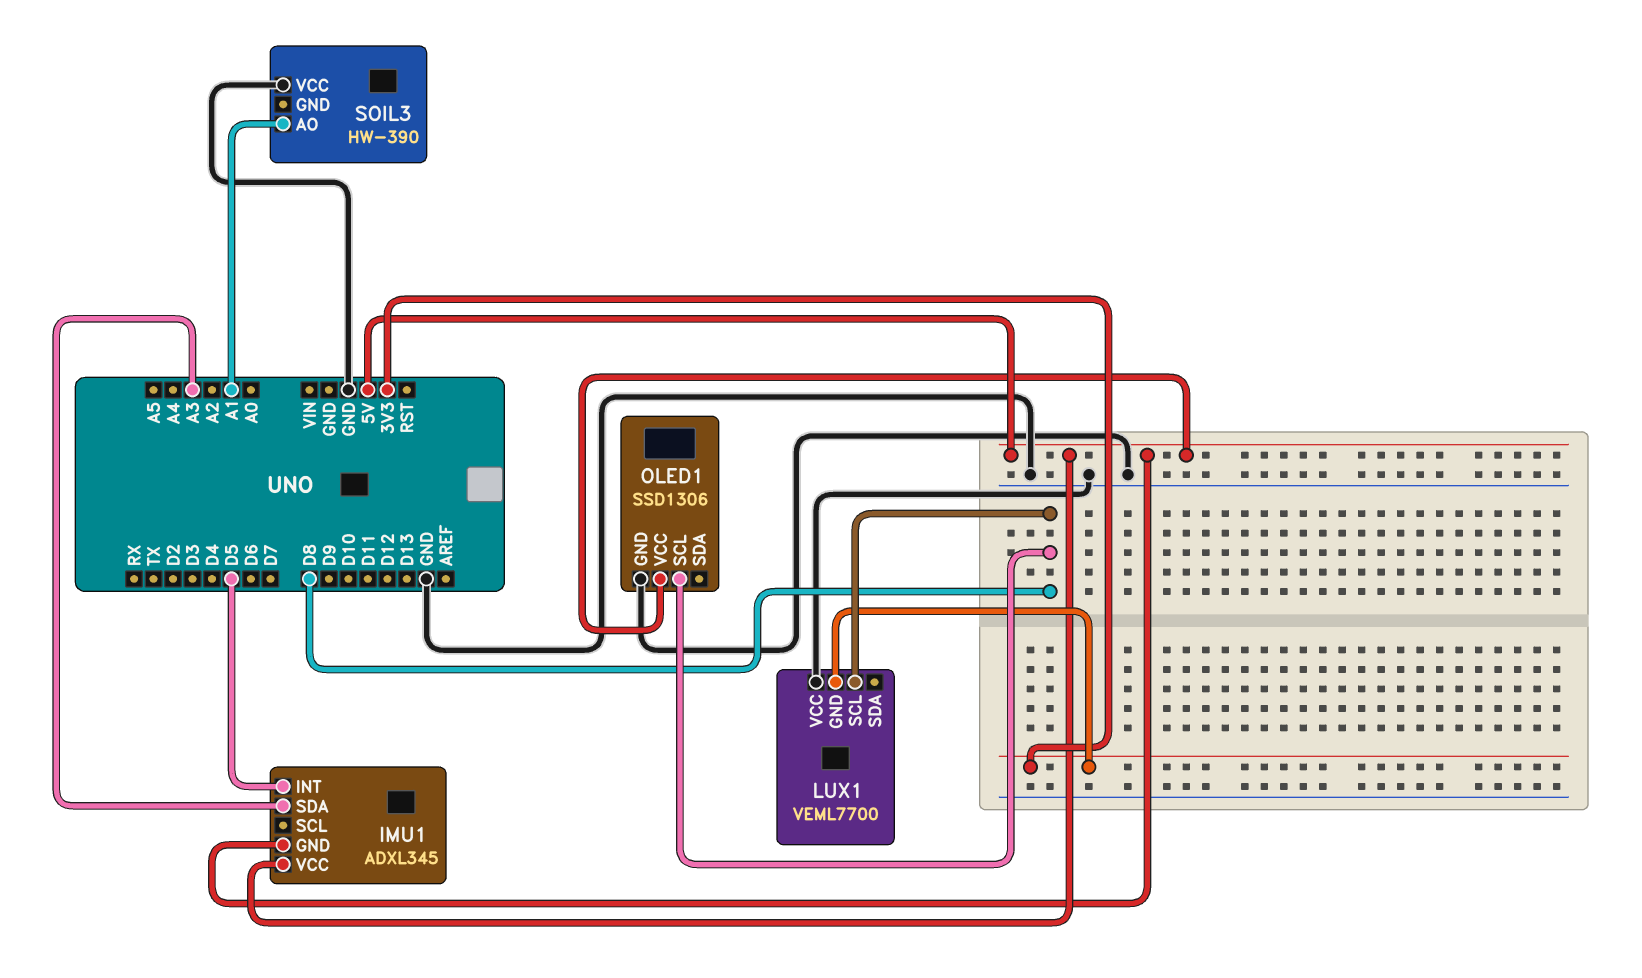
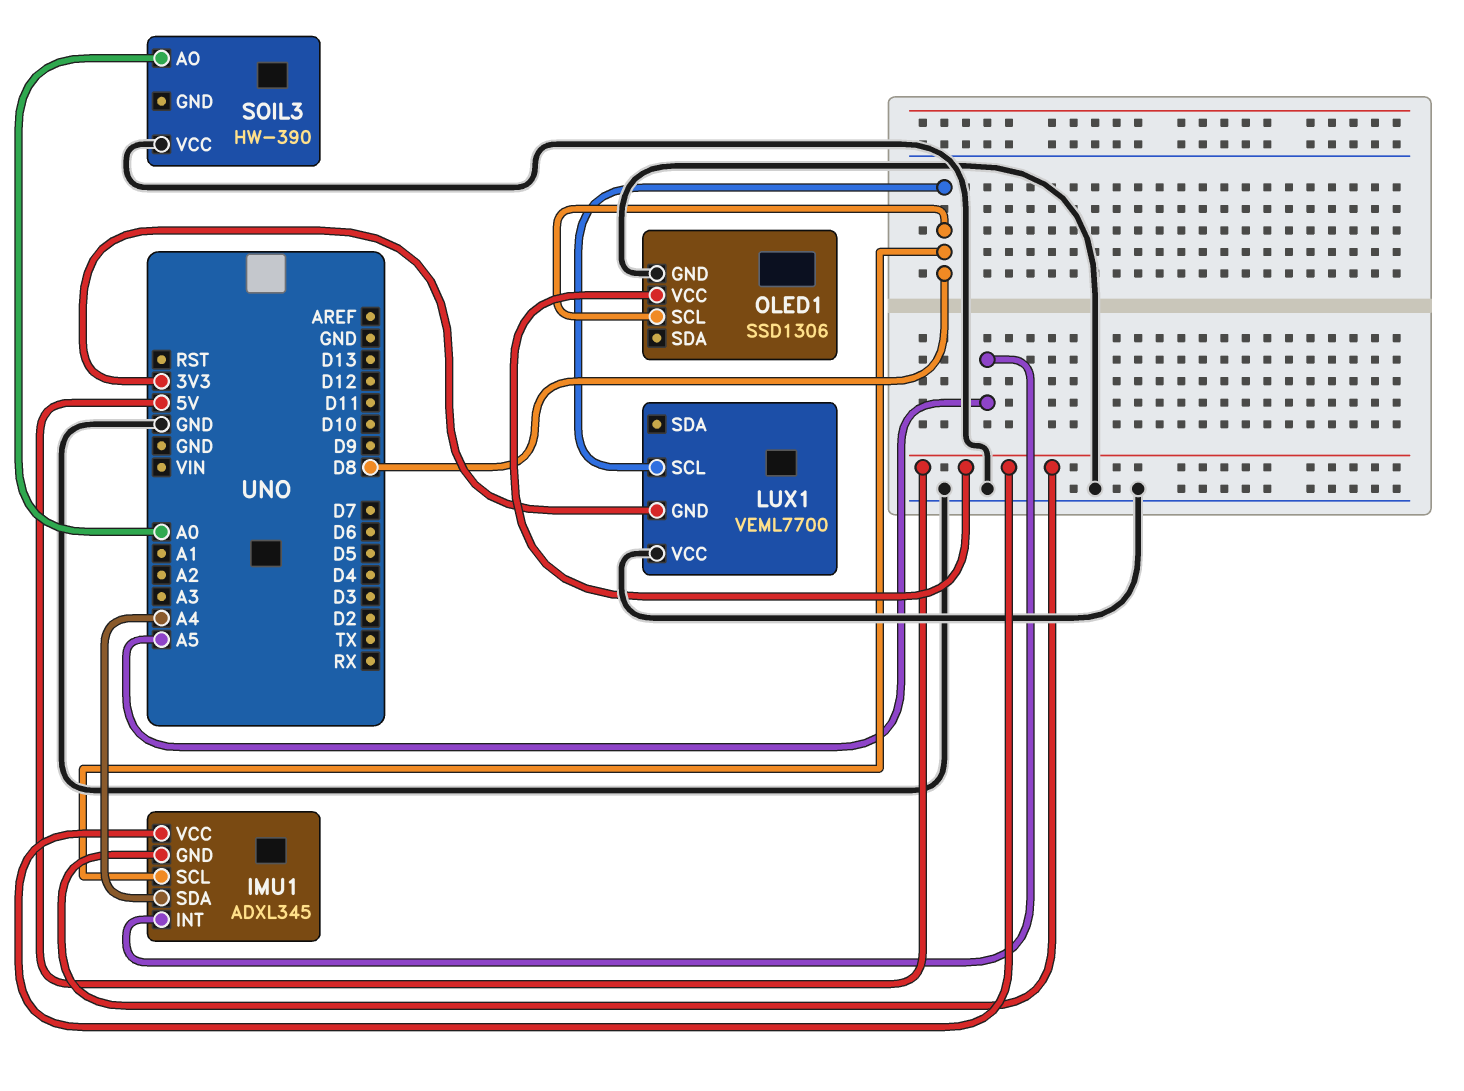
IMU1 pin INT: D5 -> A5
IMU1 pin SCL: none -> D8
IMU1 pin SDA: A3 -> A4
SOIL3 pin AO: A1 -> A0

